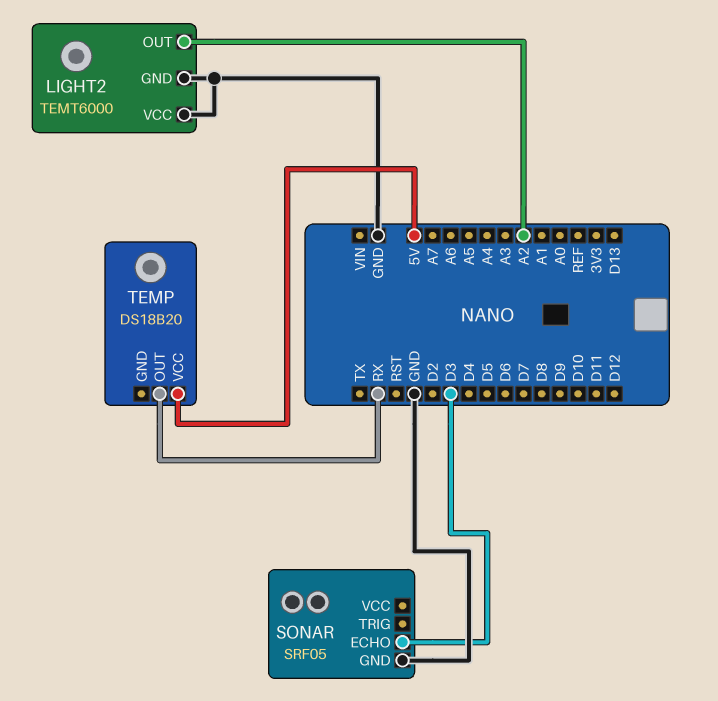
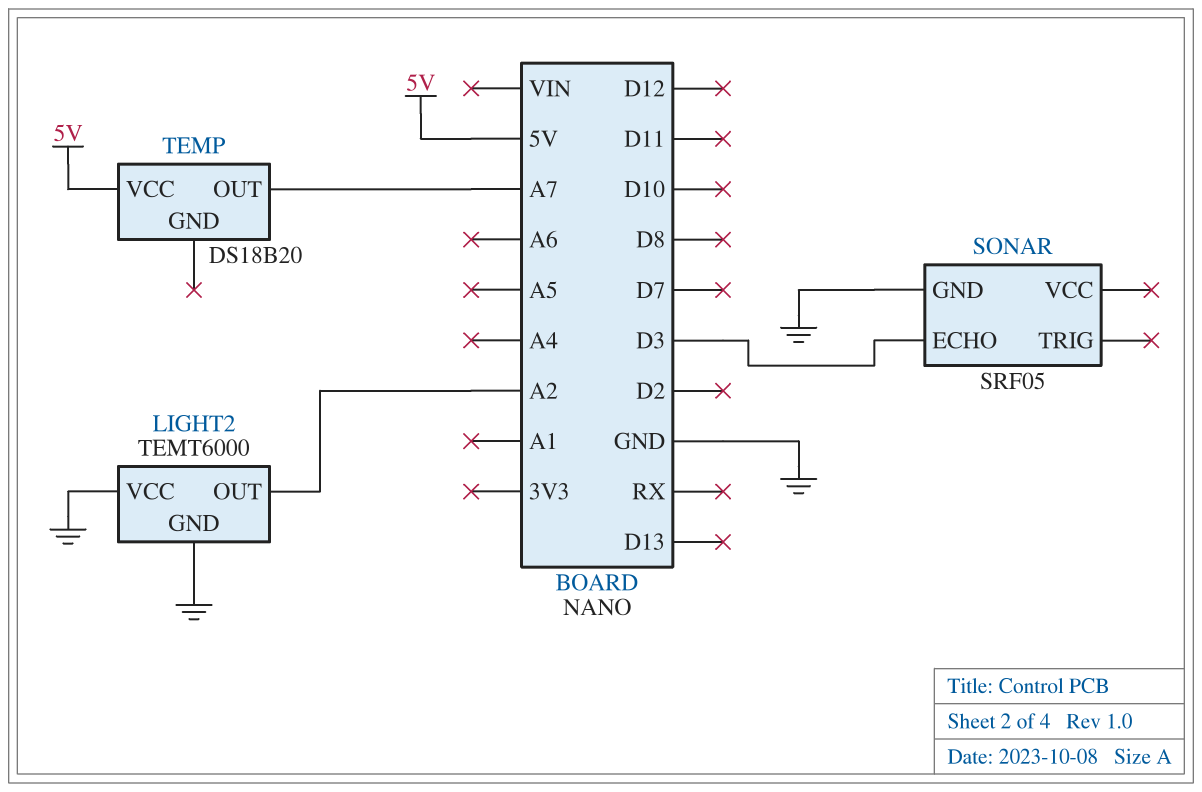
TEMP pin OUT: RX -> A7

